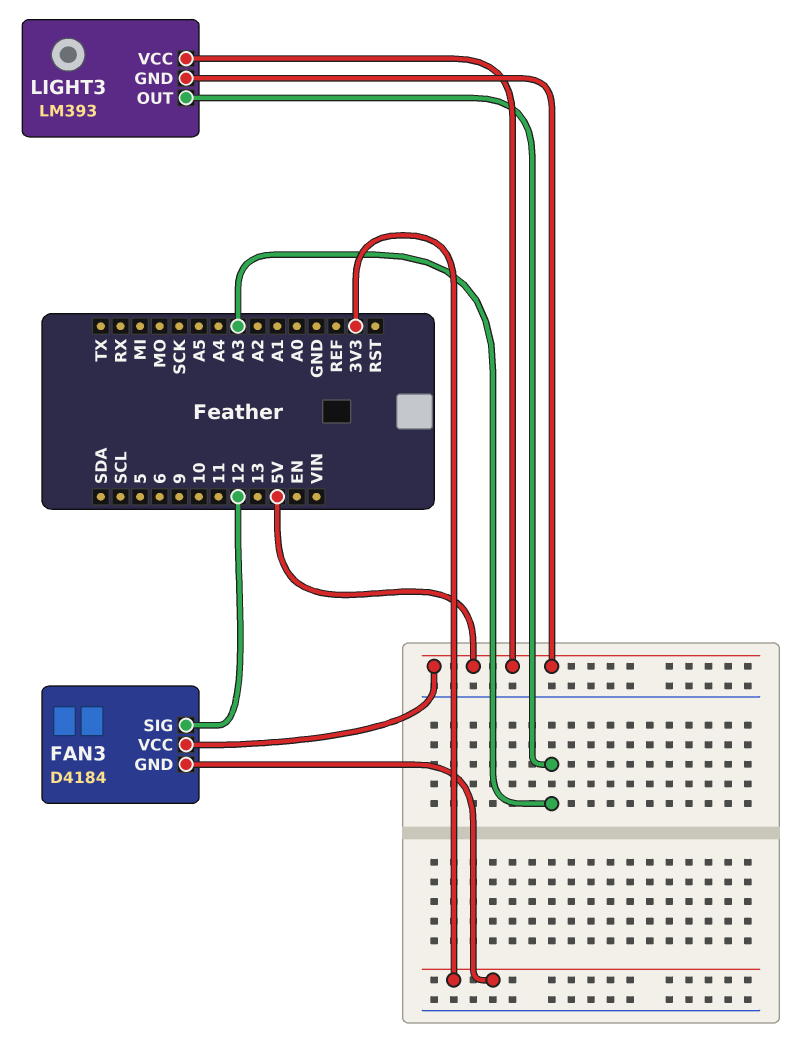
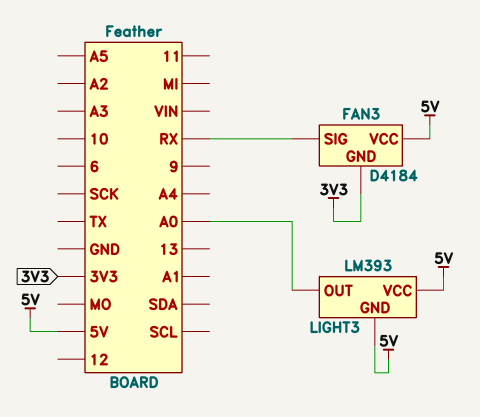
FAN3 pin SIG: 12 -> RX
LIGHT3 pin OUT: A3 -> A0

